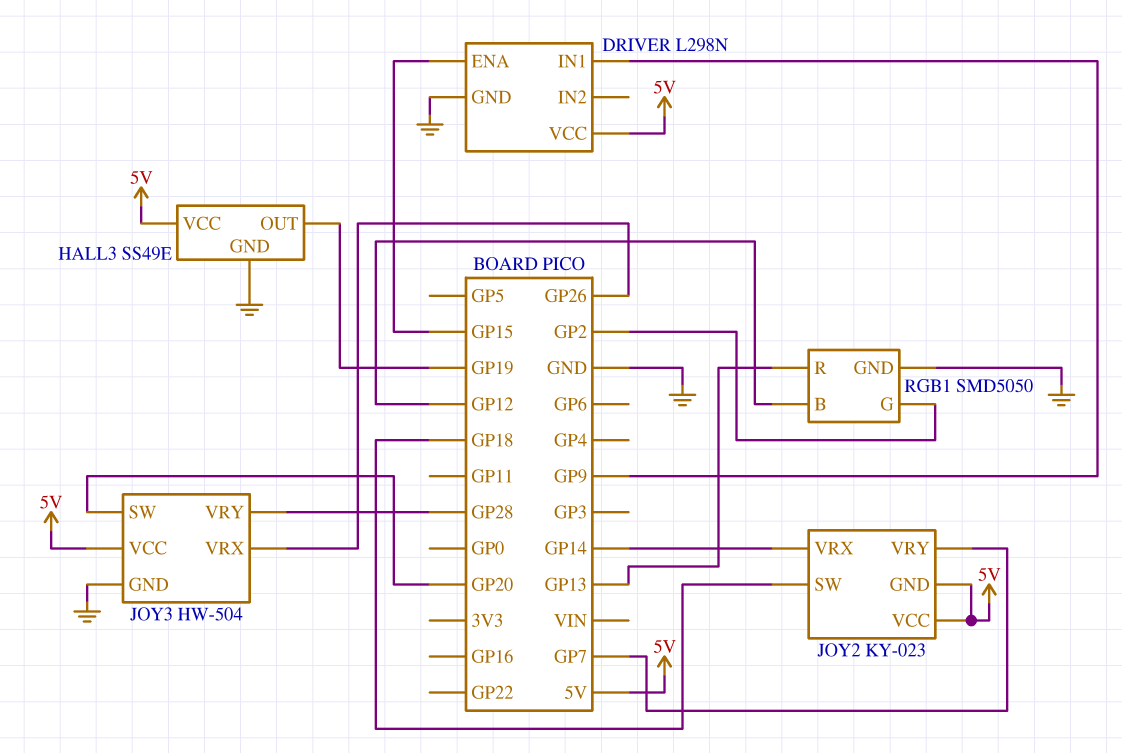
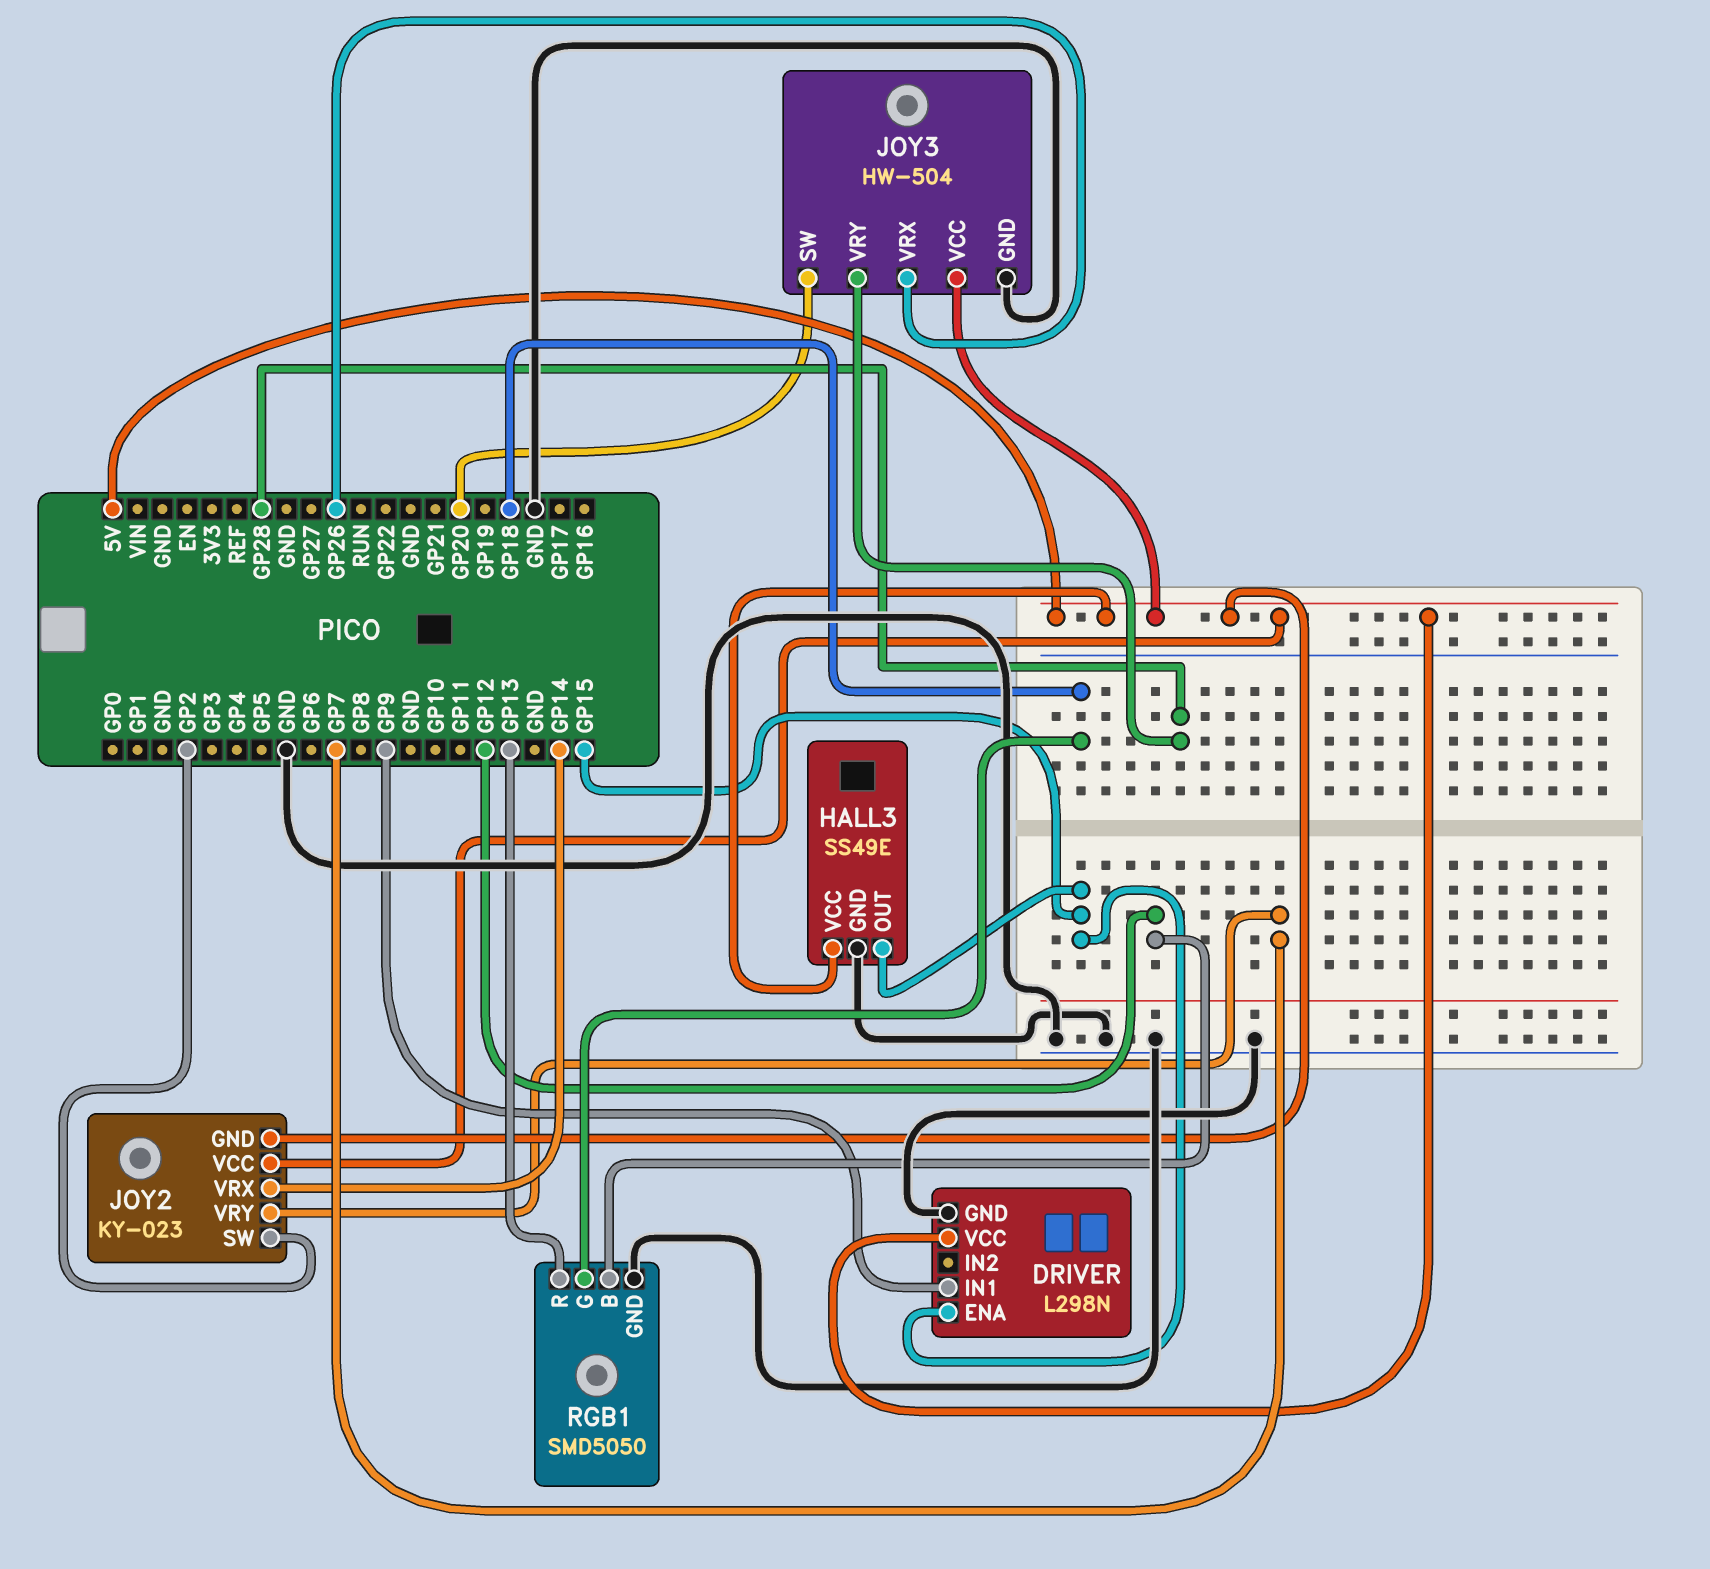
HALL3 pin OUT: GP19 -> GP15
JOY2 pin SW: GP18 -> GP2
RGB1 pin G: GP2 -> GP18

